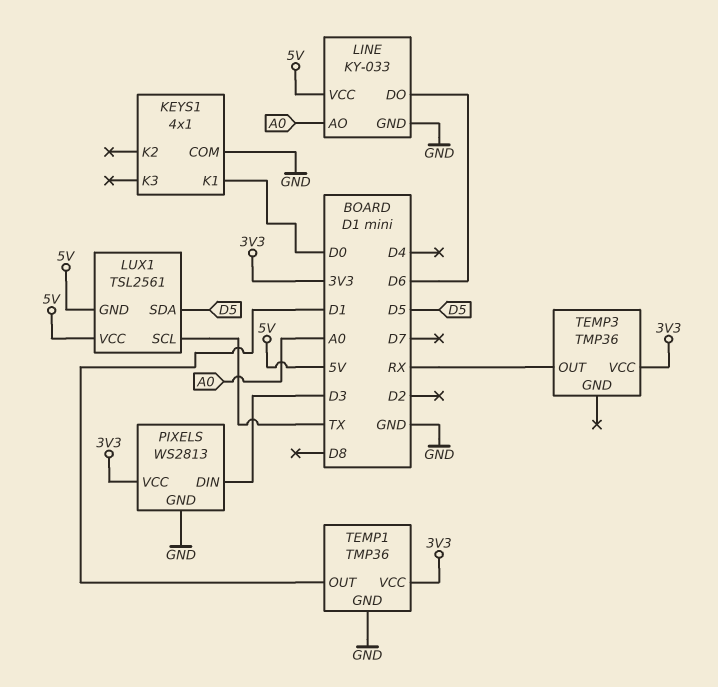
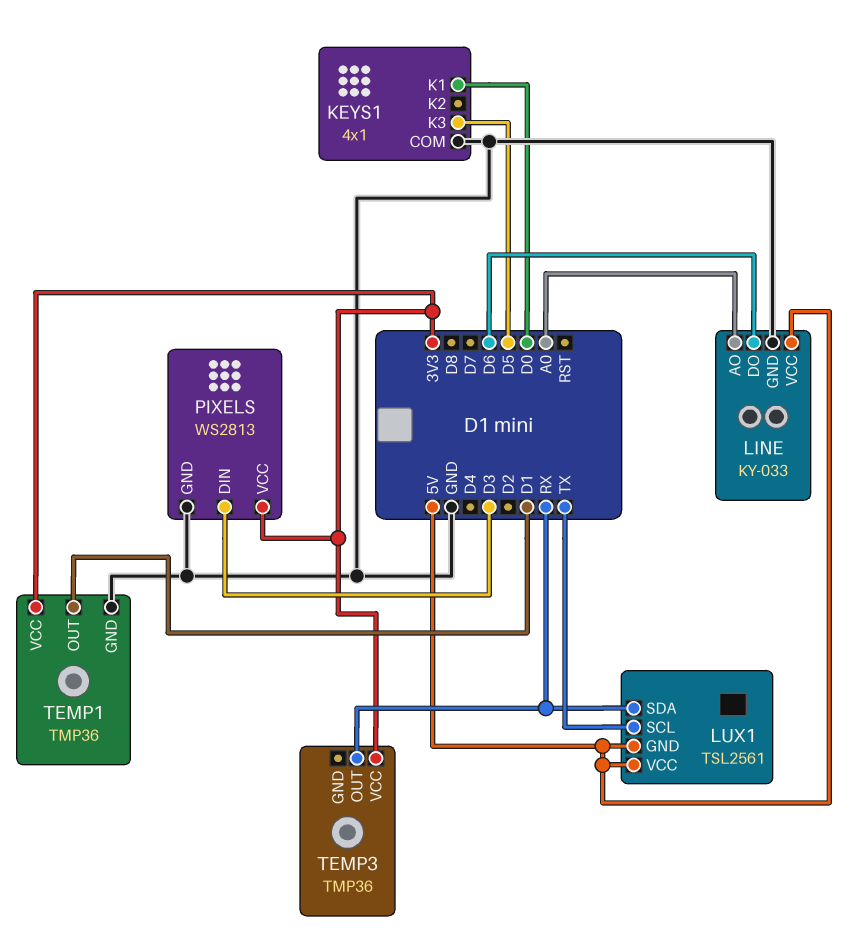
KEYS1 pin K3: none -> D5
LUX1 pin SDA: D5 -> RX

